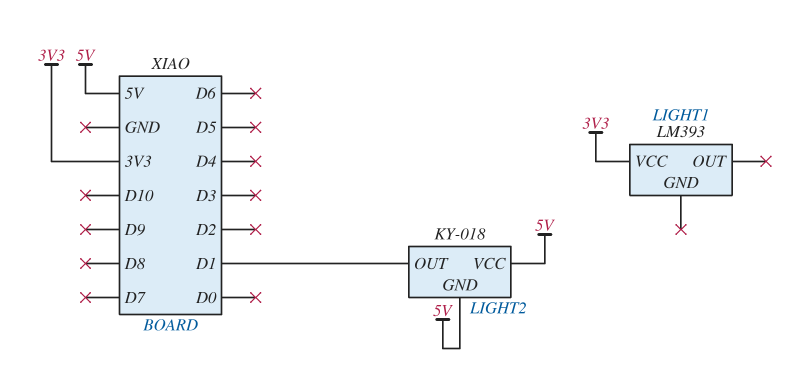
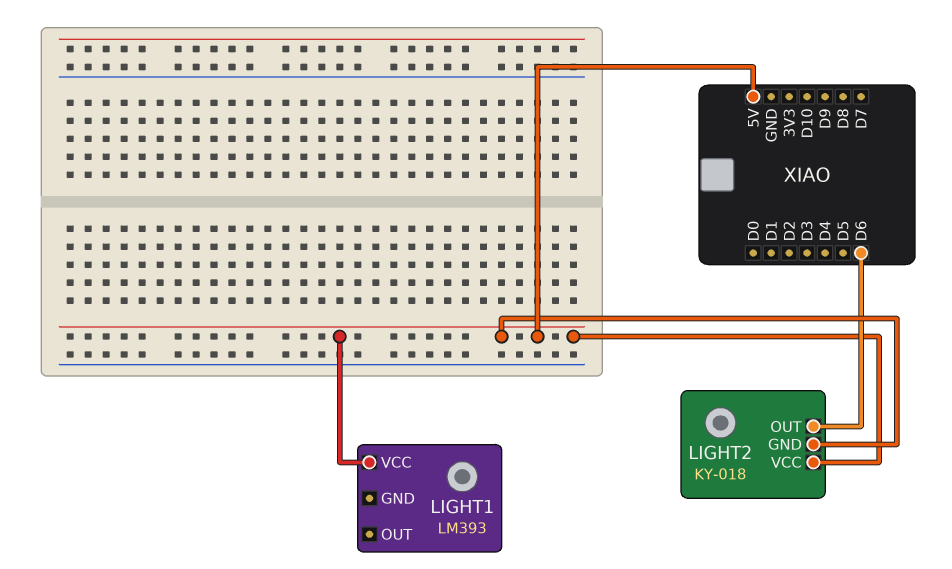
LIGHT1 pin VCC: 3V3 -> 5V
LIGHT2 pin OUT: D1 -> D6

